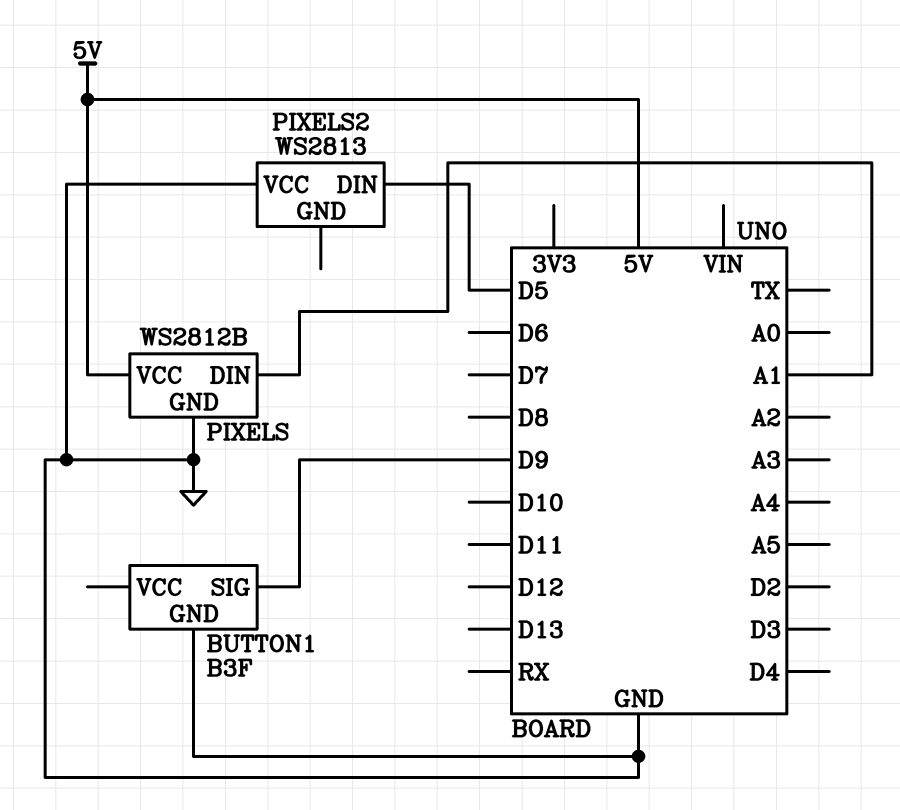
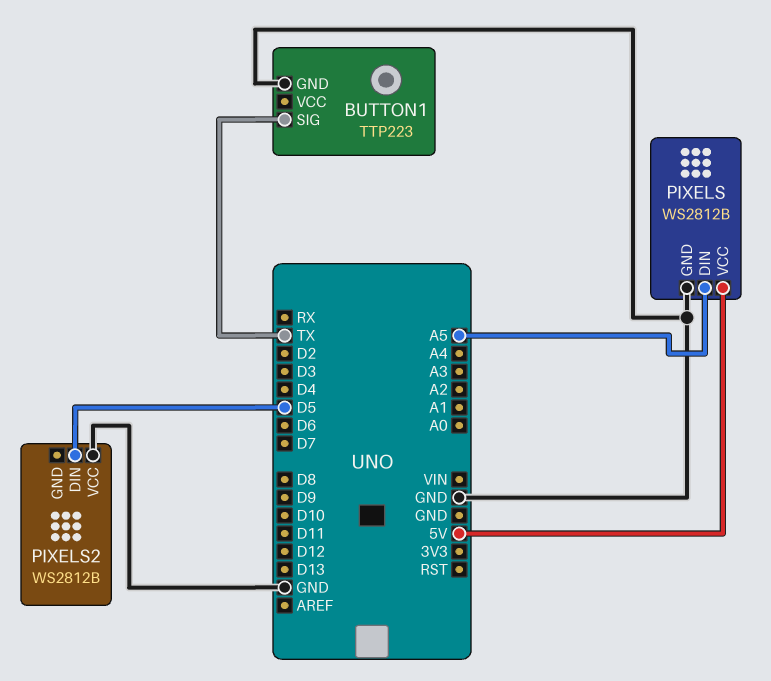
BUTTON1: B3F -> TTP223
BUTTON1 pin SIG: D9 -> TX
PIXELS pin DIN: A1 -> A5
PIXELS2: WS2813 -> WS2812B

